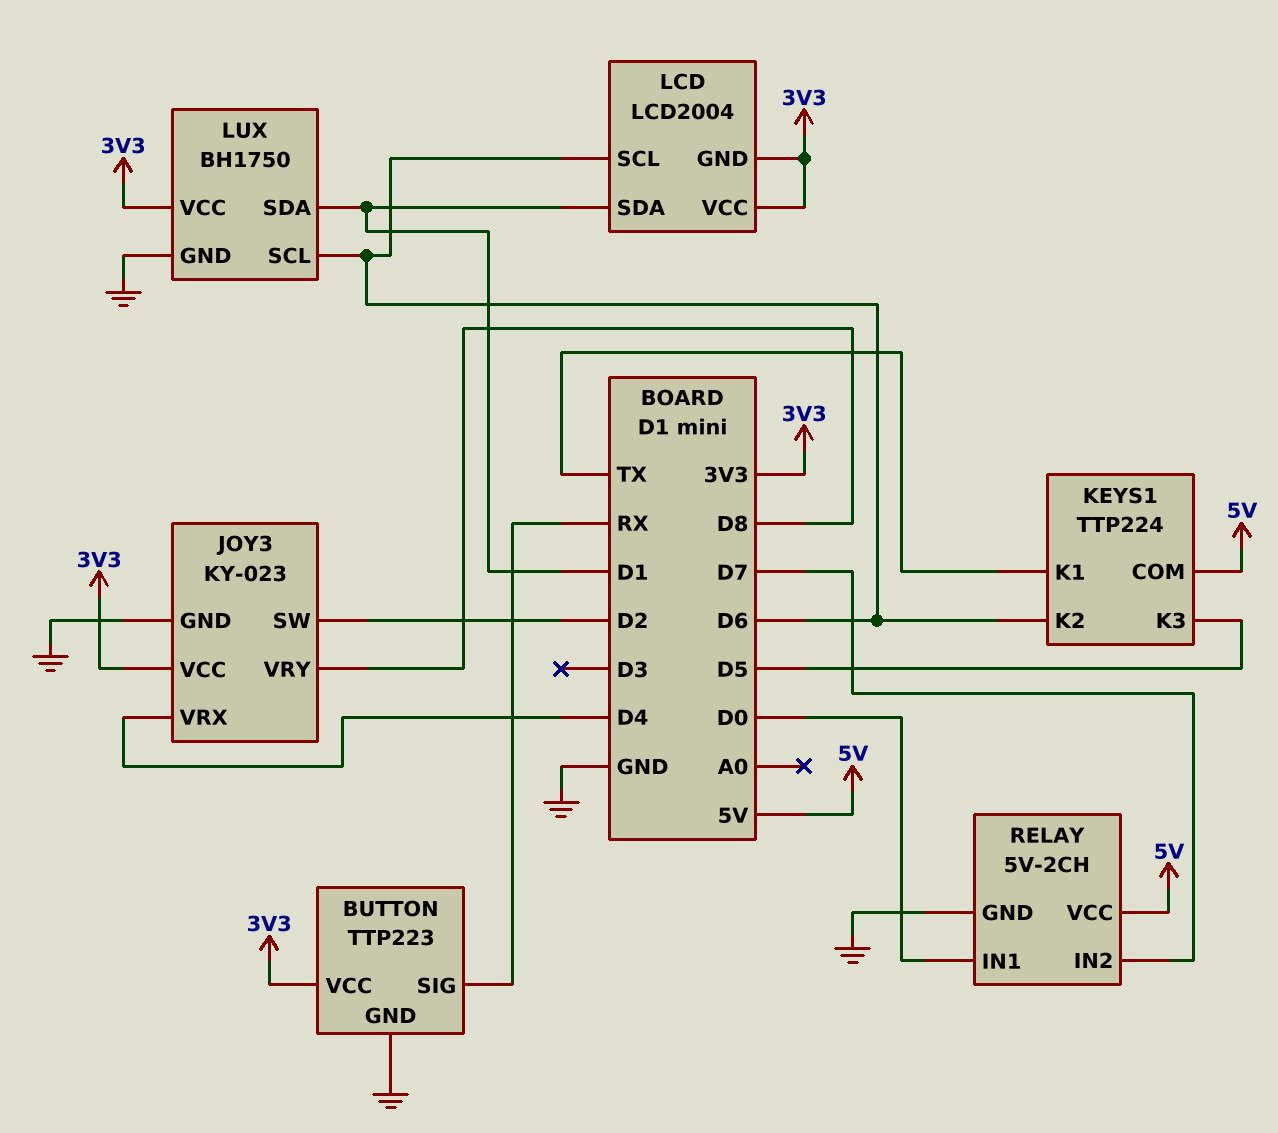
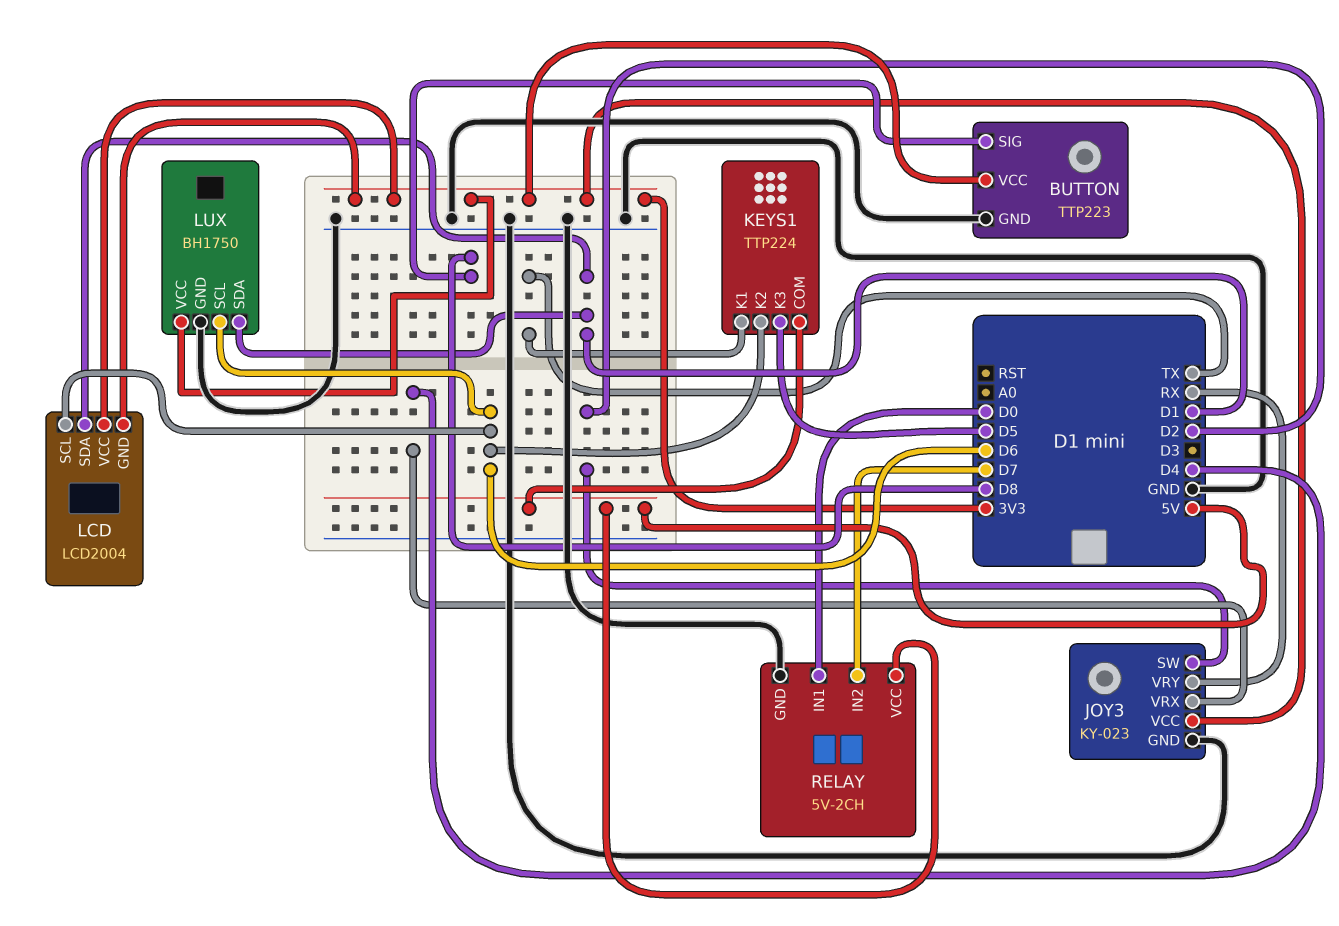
BUTTON pin SIG: RX -> D8
JOY3 pin VRY: D8 -> RX

